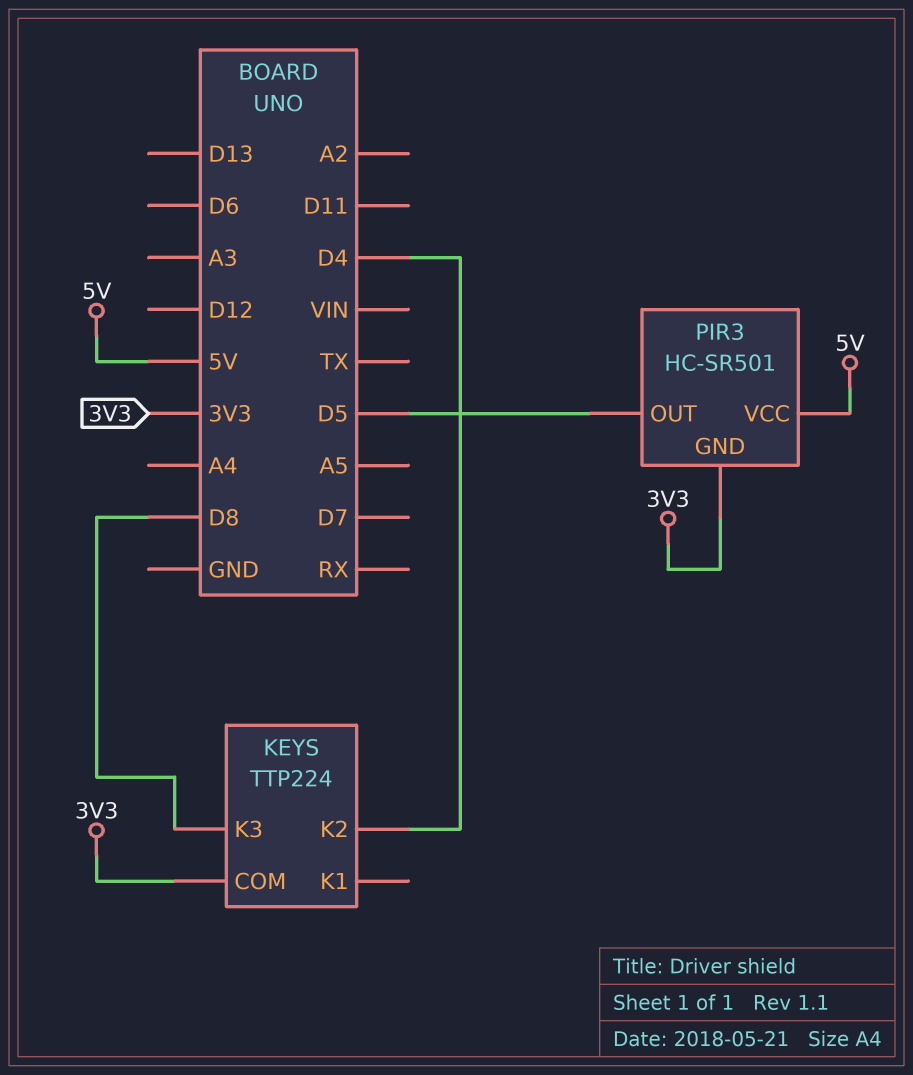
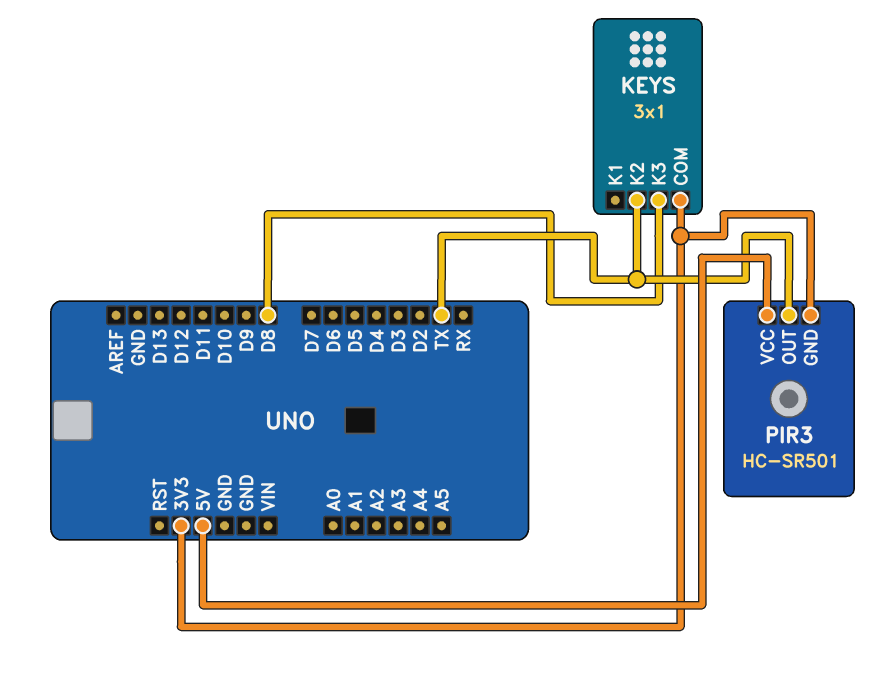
KEYS: TTP224 -> 3x1
KEYS pin K2: D4 -> TX
PIR3 pin OUT: D5 -> TX

